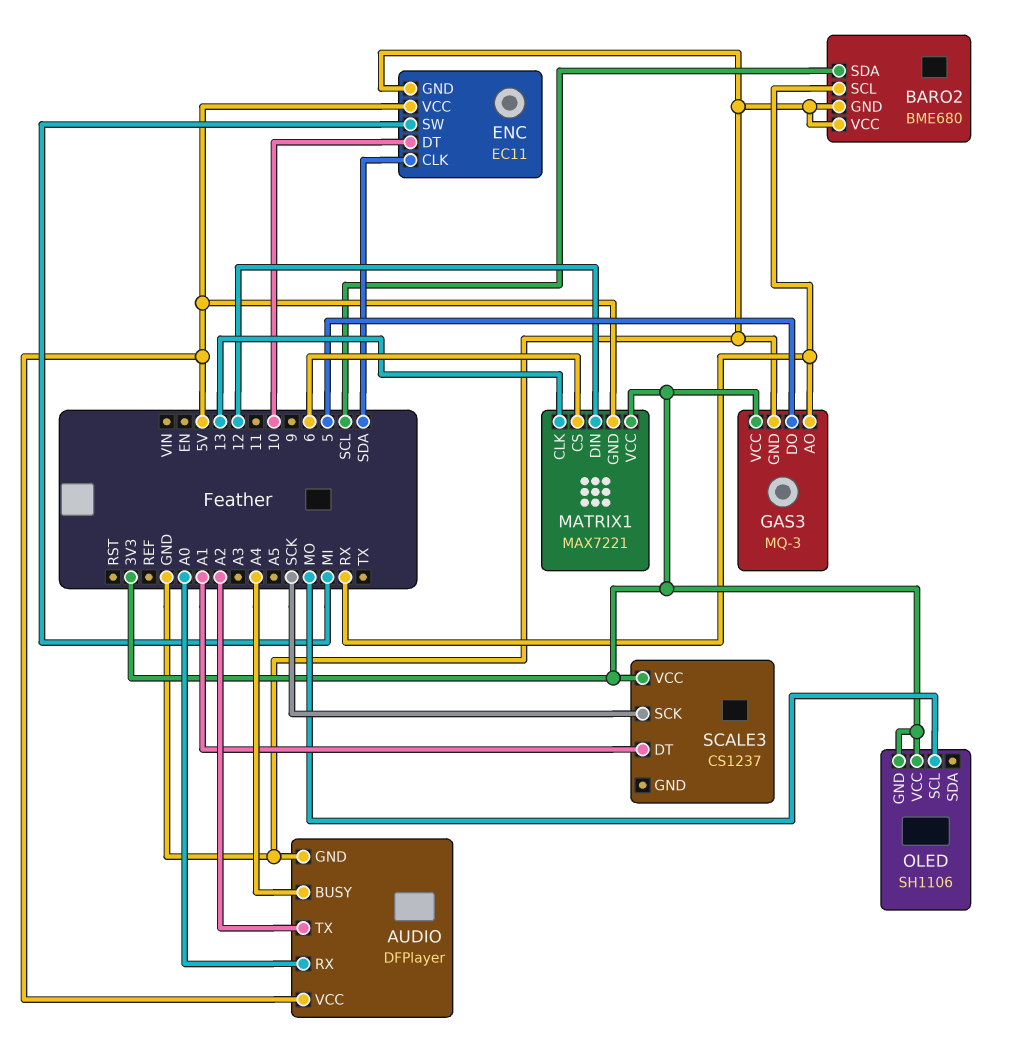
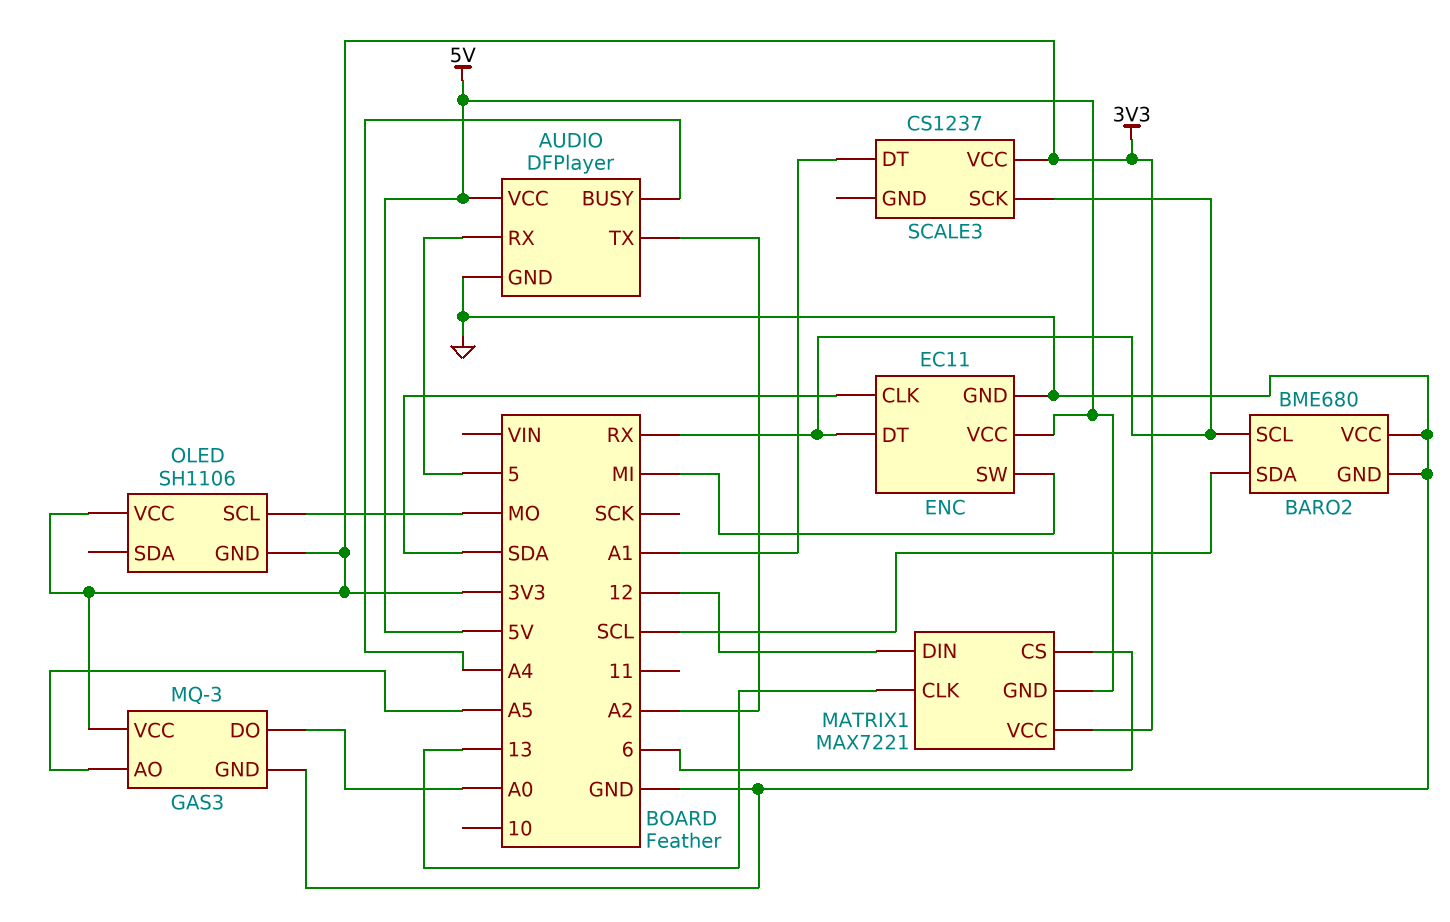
AUDIO pin RX: A0 -> 5
ENC pin DT: 10 -> RX
GAS3 pin AO: RX -> A5
GAS3 pin DO: 5 -> A0
SCALE3 pin SCK: SCK -> RX

